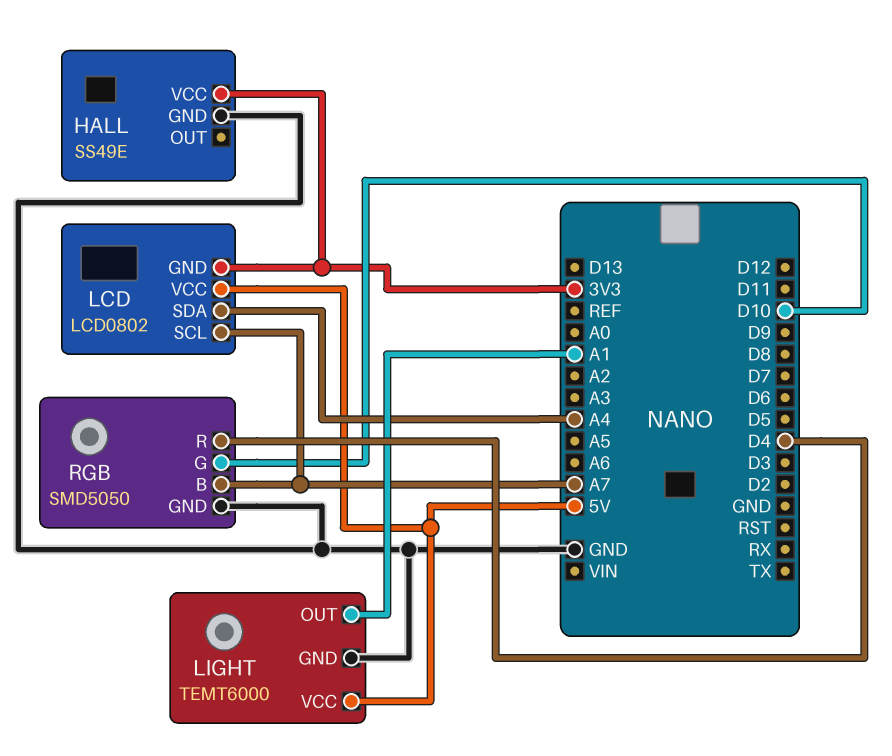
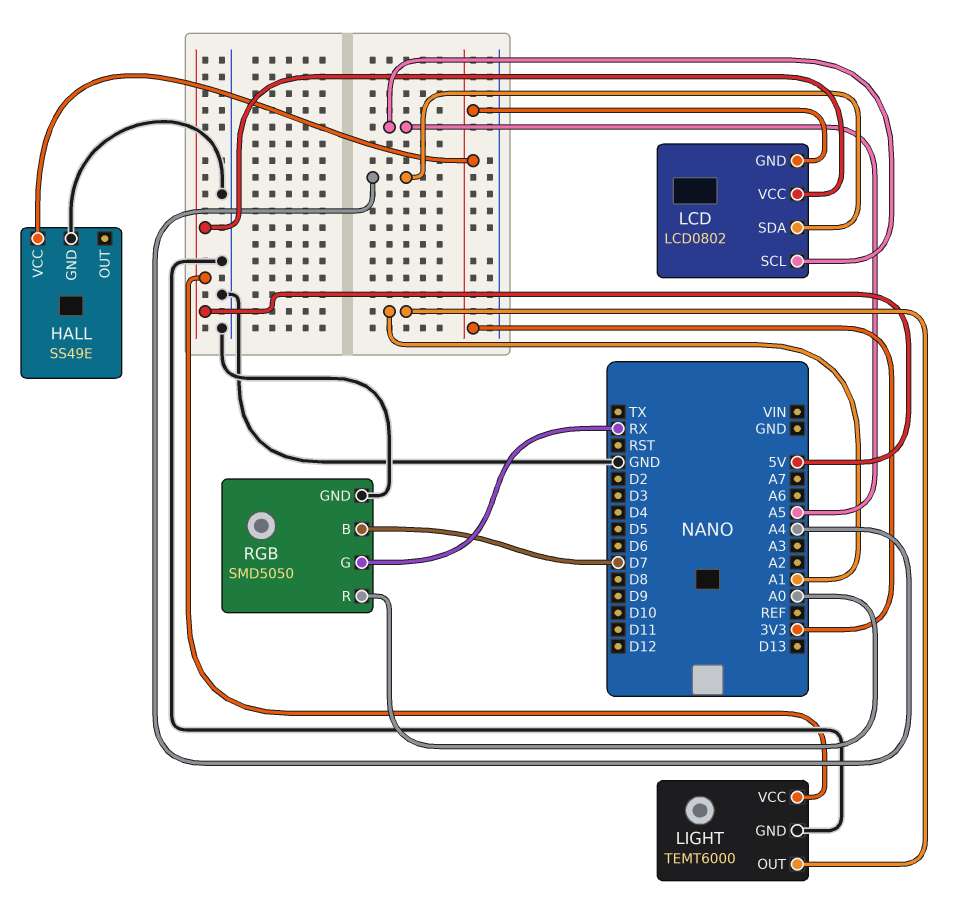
LCD pin SCL: A7 -> A5
RGB pin B: A7 -> D7
RGB pin G: D10 -> RX
RGB pin R: D4 -> A0

